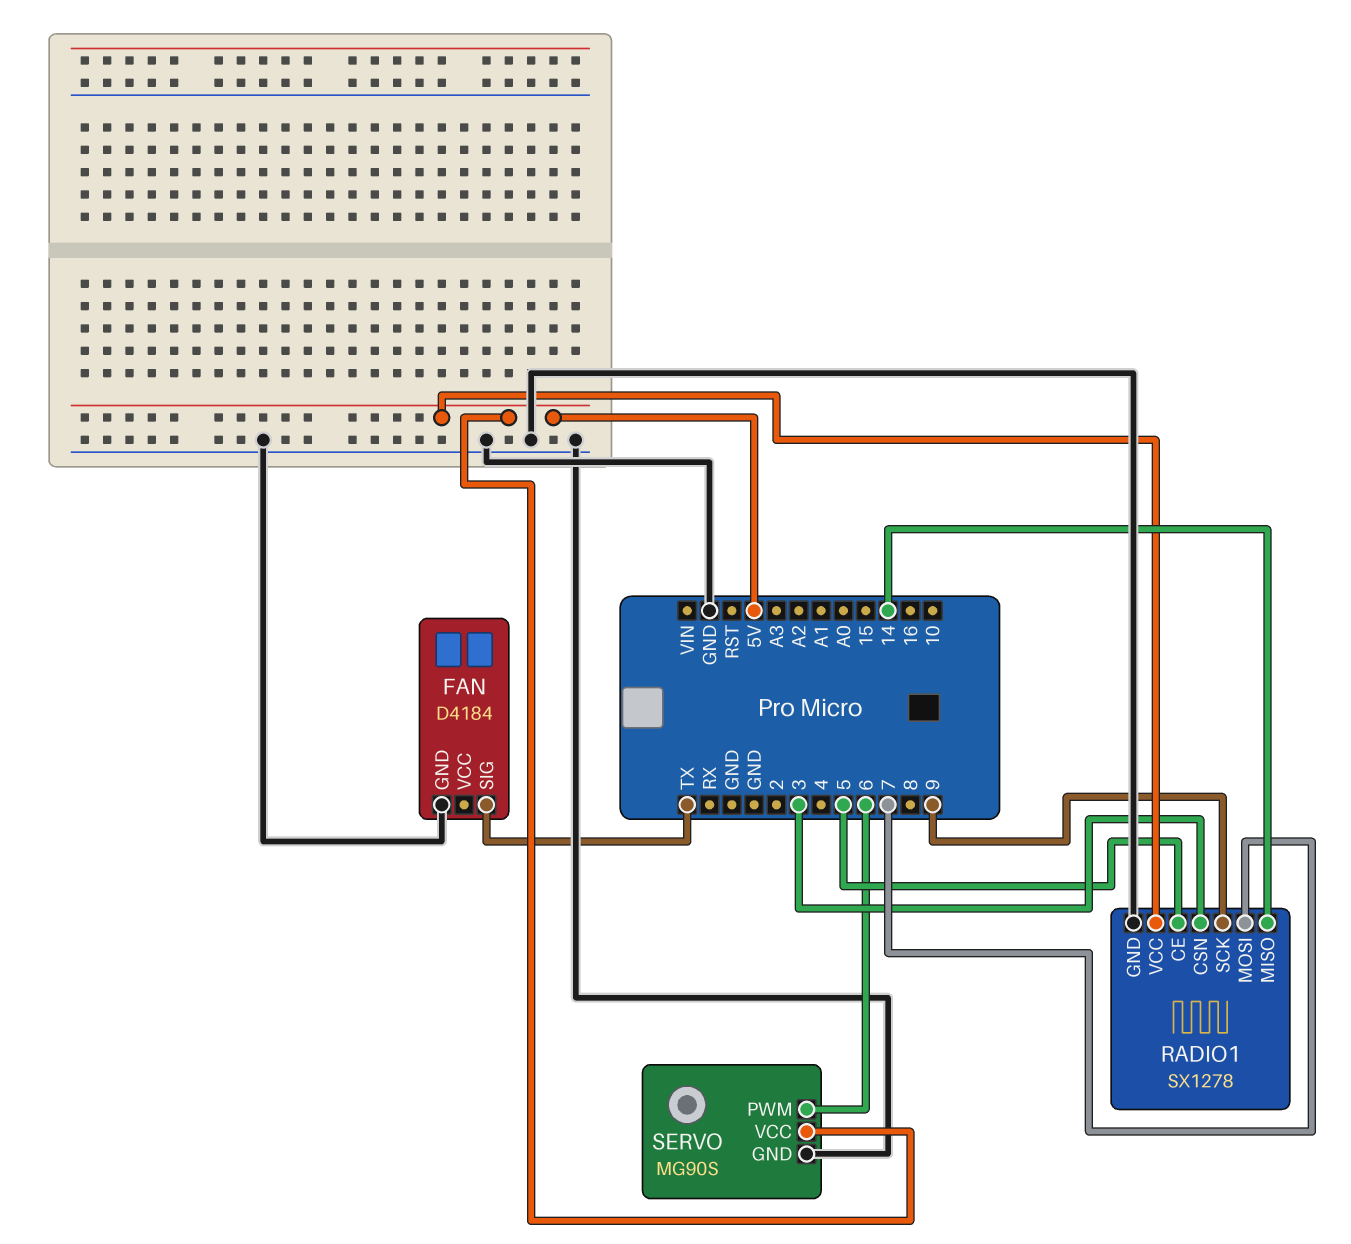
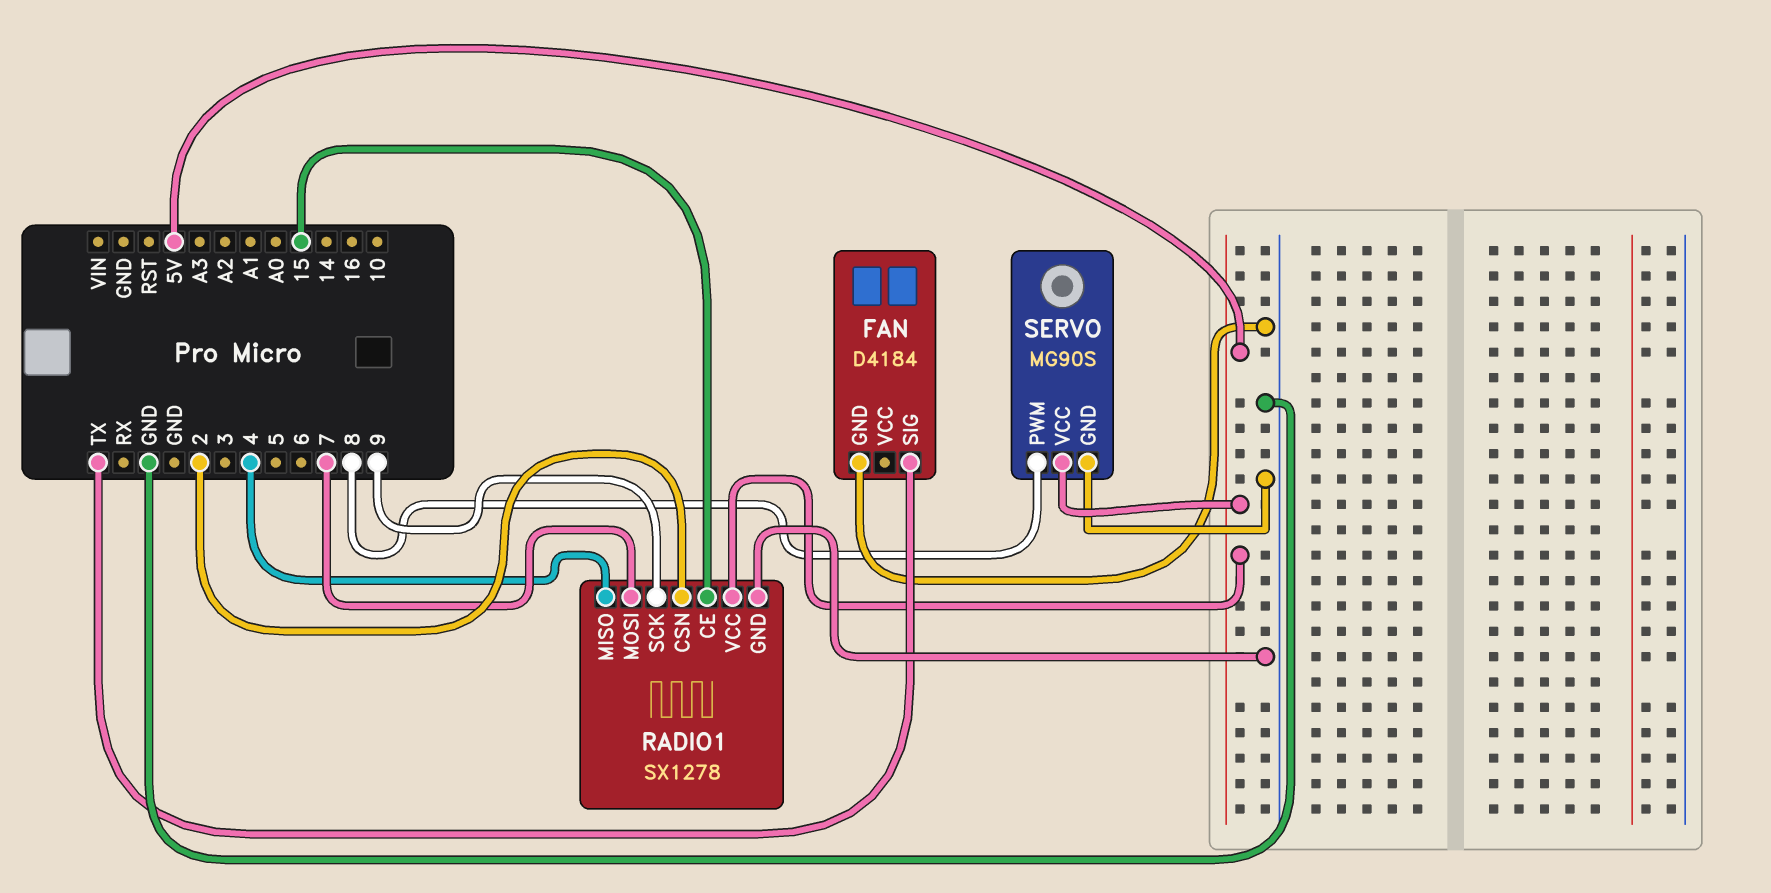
RADIO1 pin CE: 5 -> 15
RADIO1 pin CSN: 3 -> 2
RADIO1 pin MISO: 14 -> 4
SERVO pin PWM: 6 -> 8

